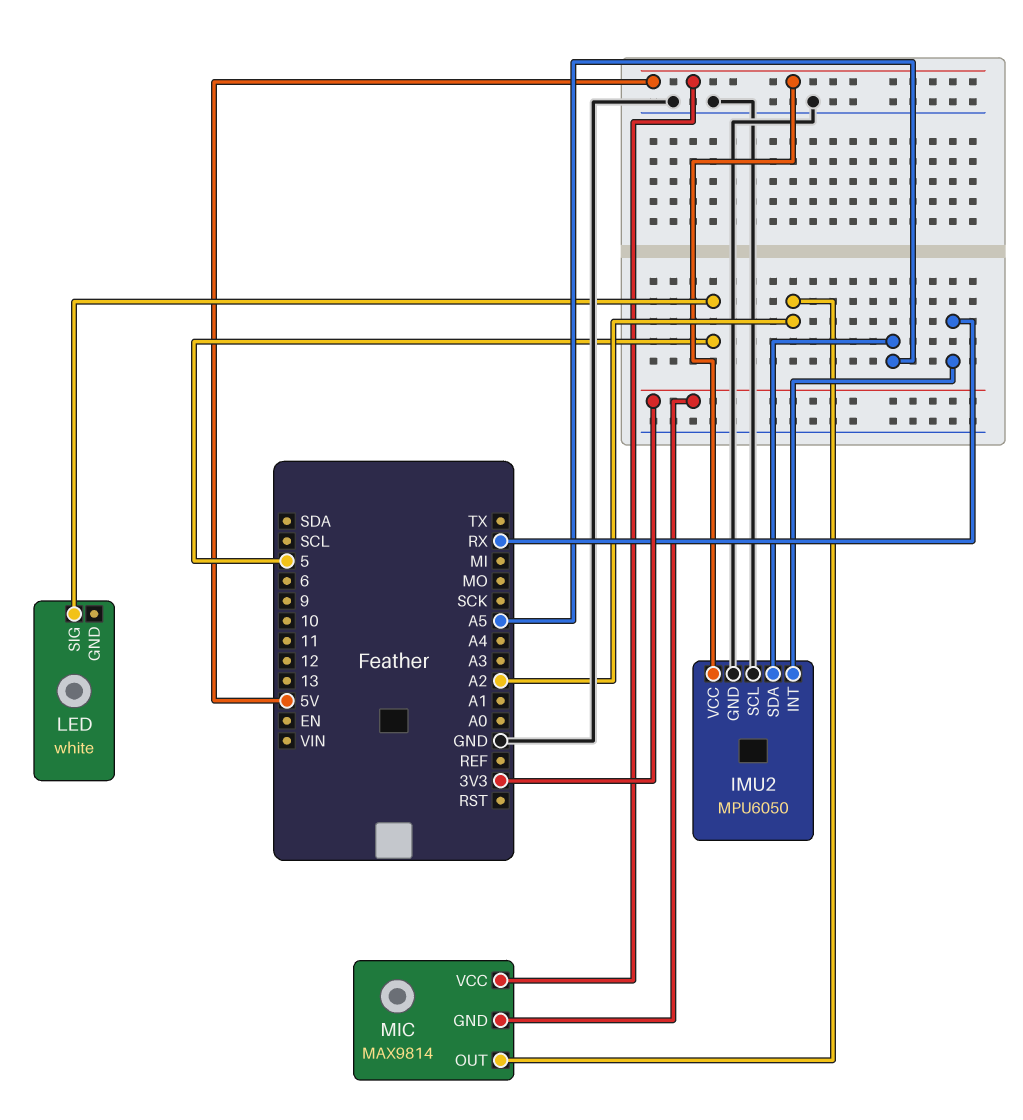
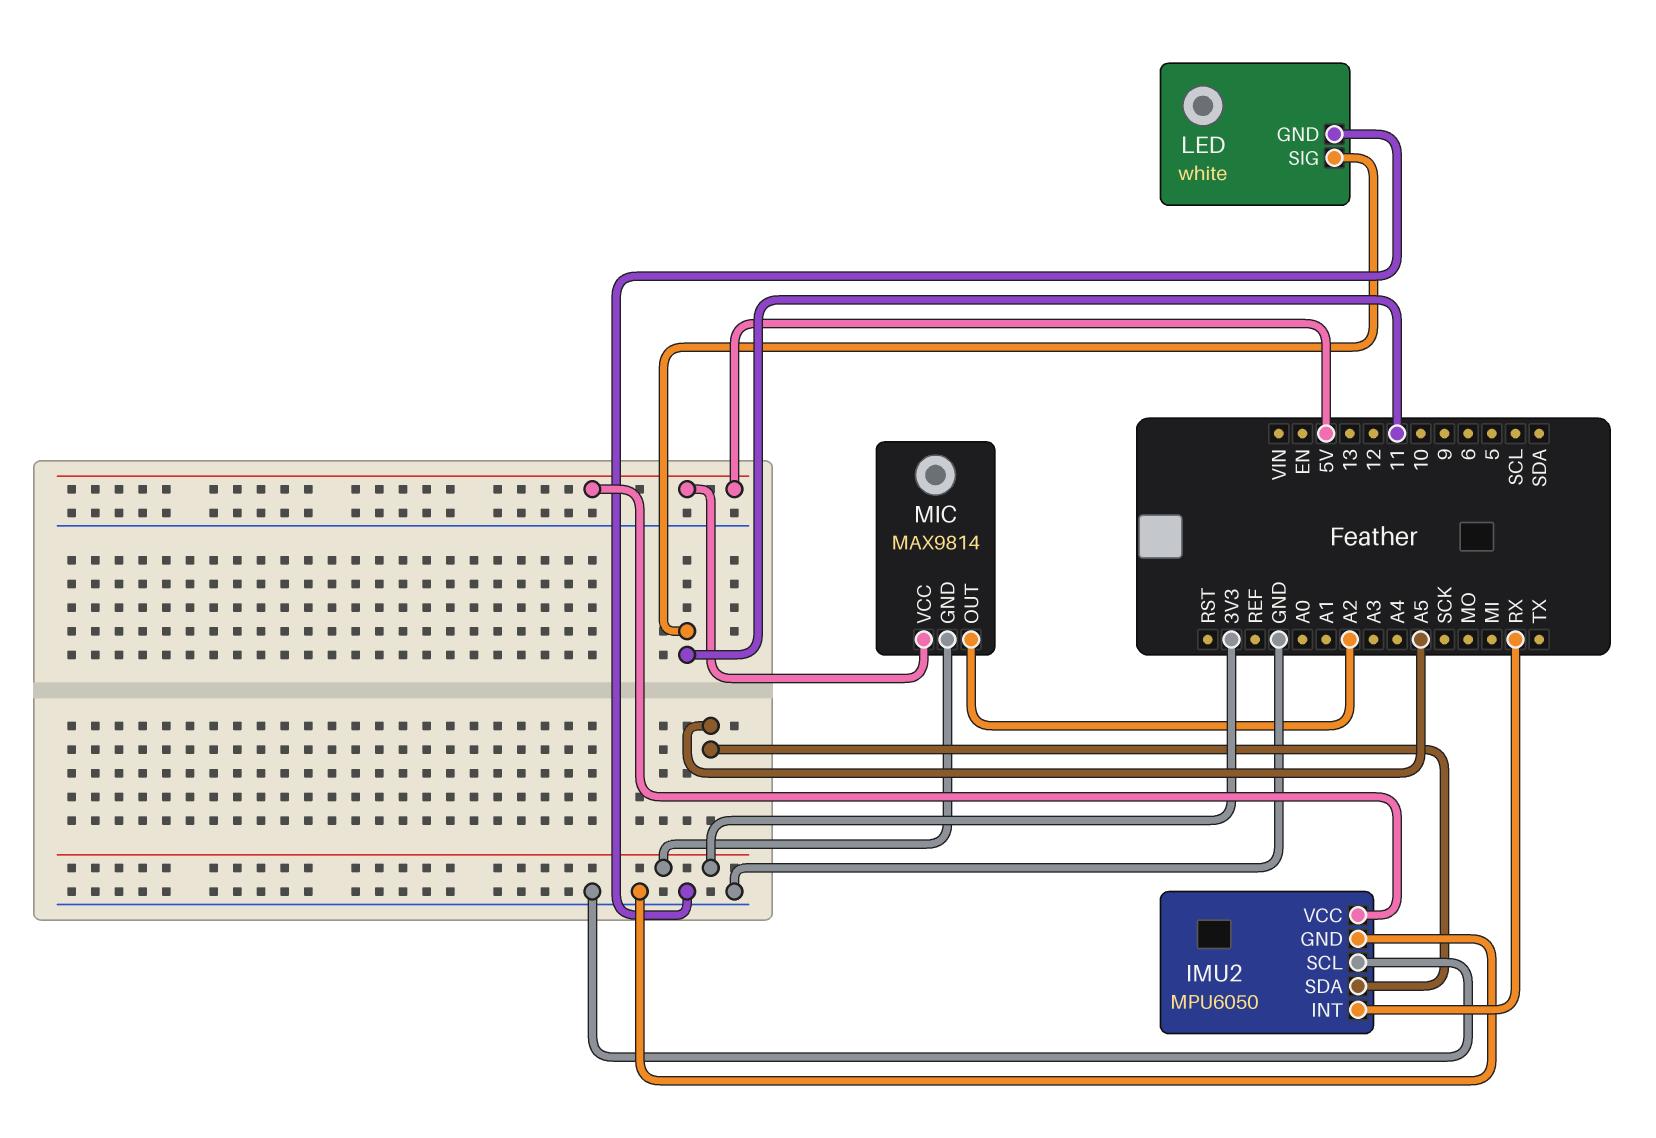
LED pin GND: none -> GND
LED pin SIG: 5 -> 11

